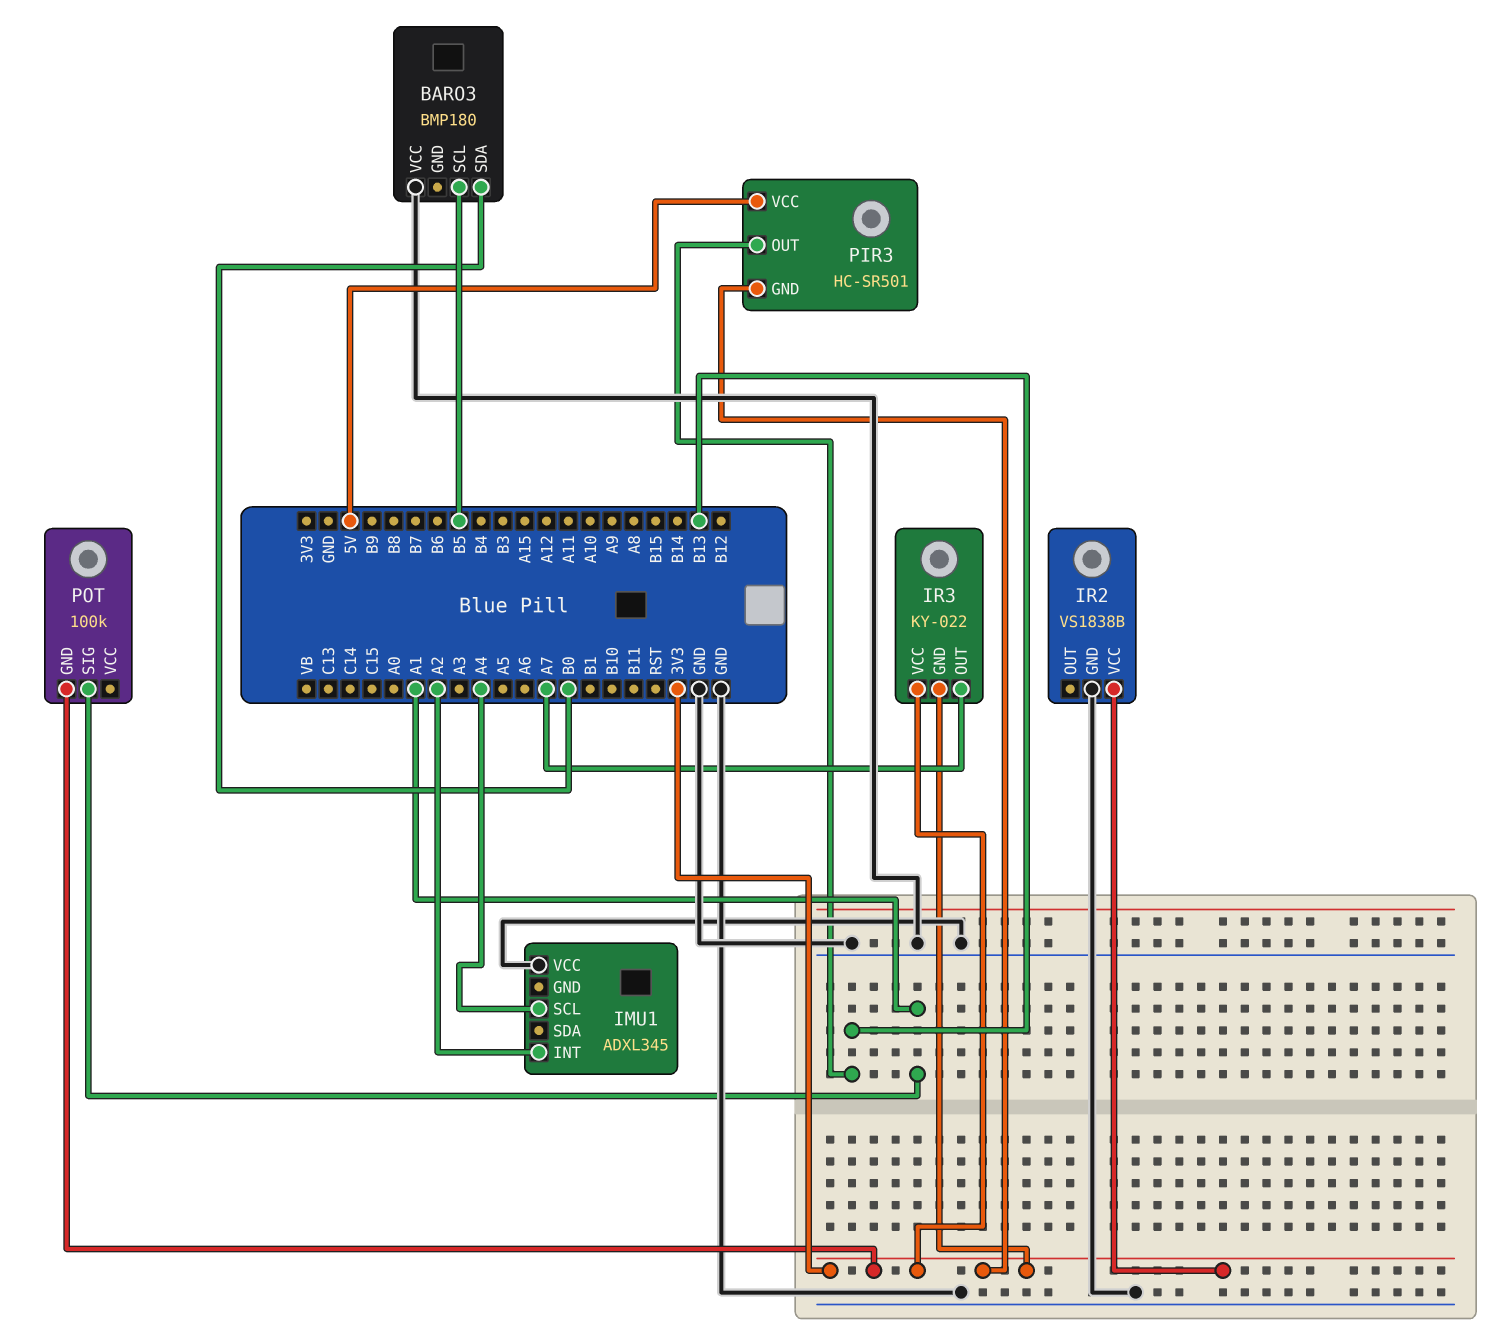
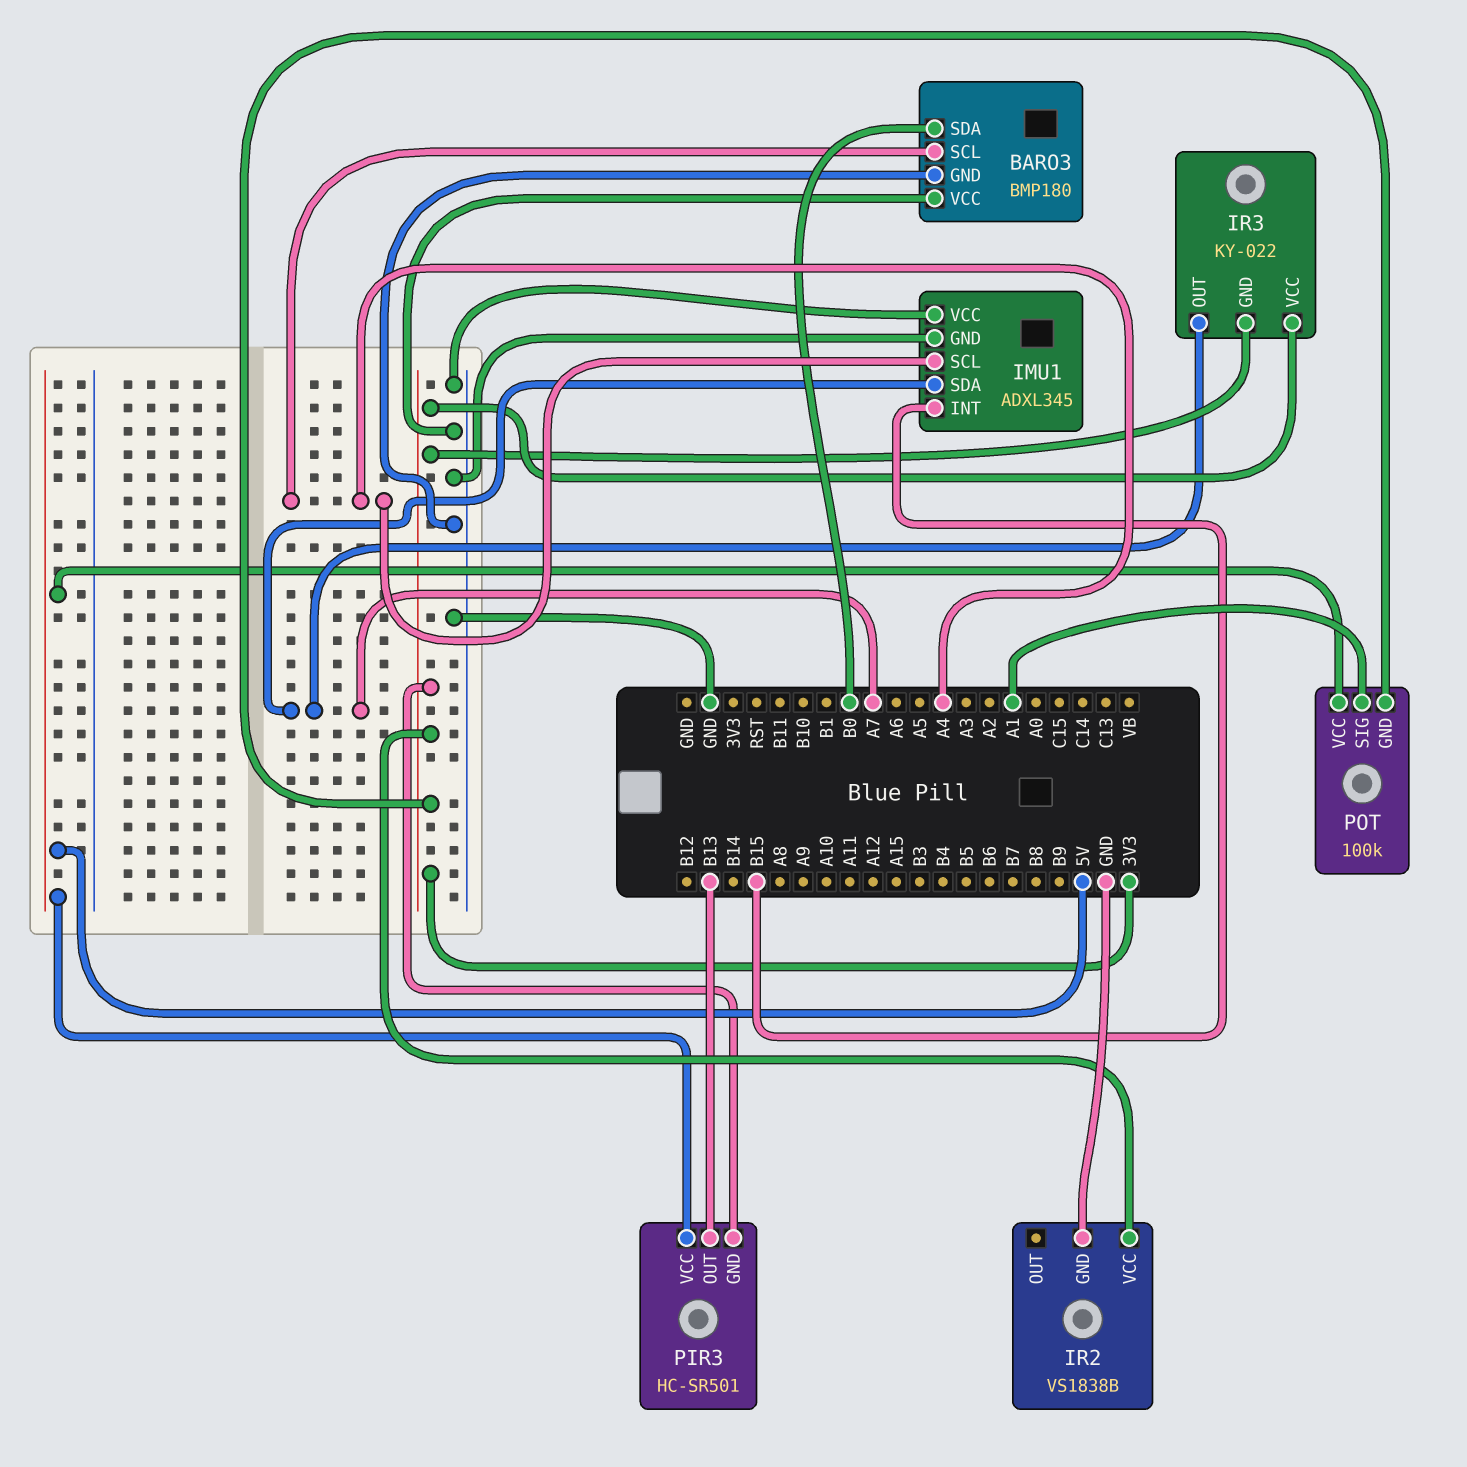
BARO3 pin GND: none -> GND
BARO3 pin SCL: B5 -> A4
IMU1 pin GND: none -> GND
IMU1 pin INT: A2 -> B15
IMU1 pin SDA: none -> A7
POT pin VCC: none -> 5V

